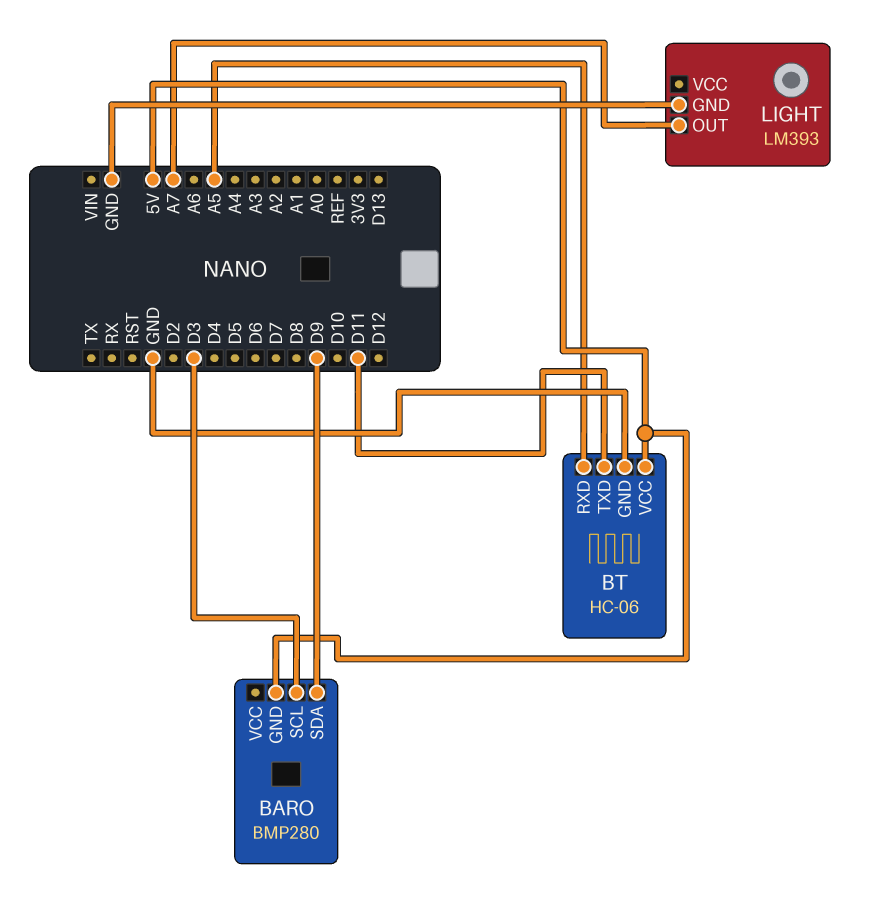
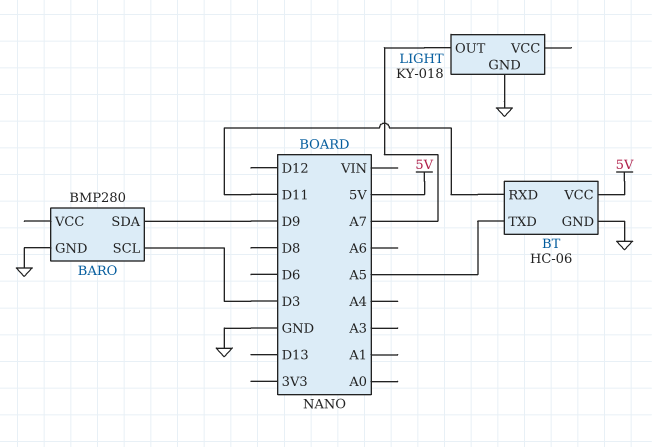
BARO pin GND: 5V -> GND
BT pin RXD: A5 -> D11
BT pin TXD: D11 -> A5
LIGHT: LM393 -> KY-018

